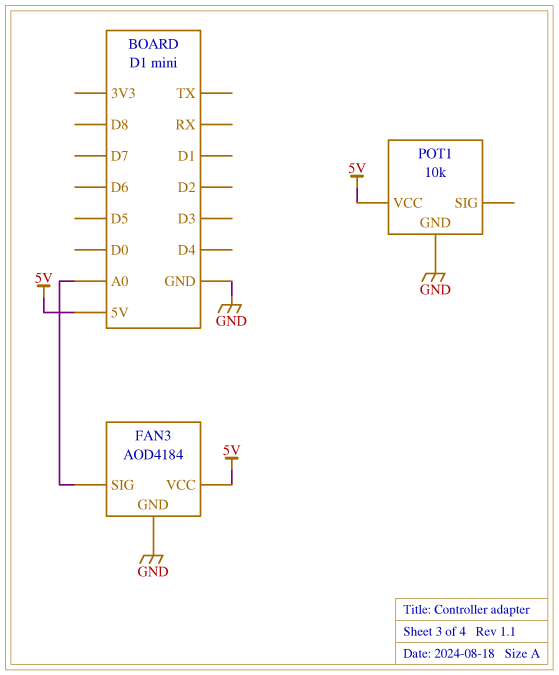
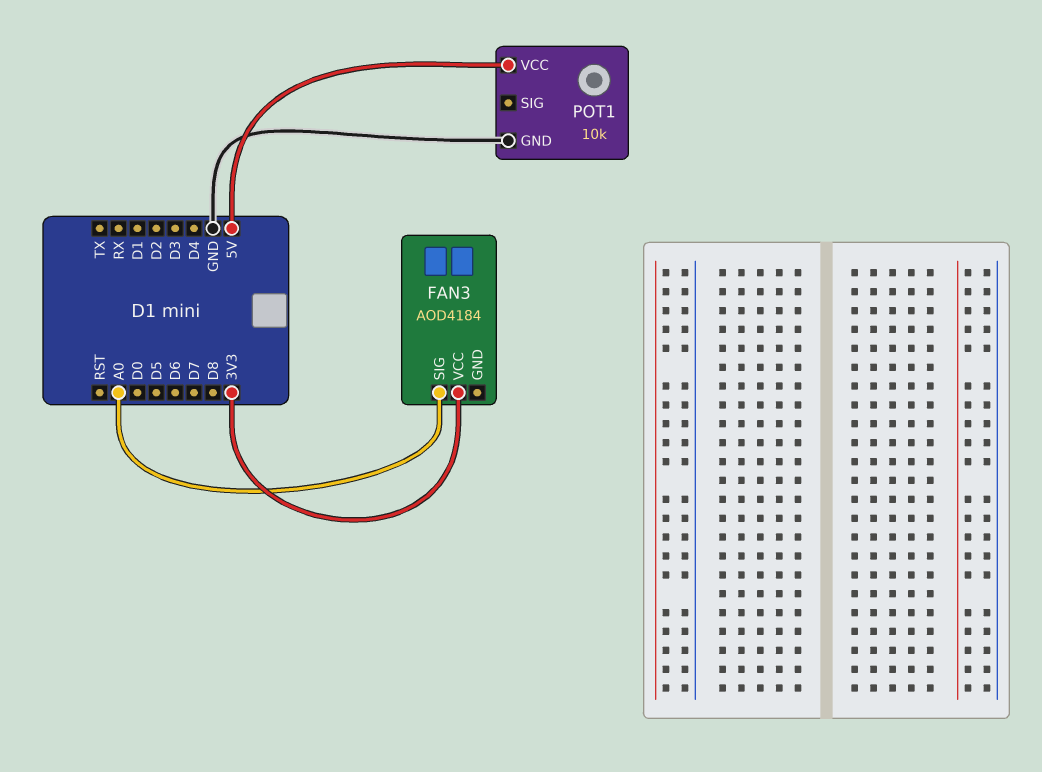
FAN3 pin GND: GND -> none
FAN3 pin VCC: 5V -> 3V3

